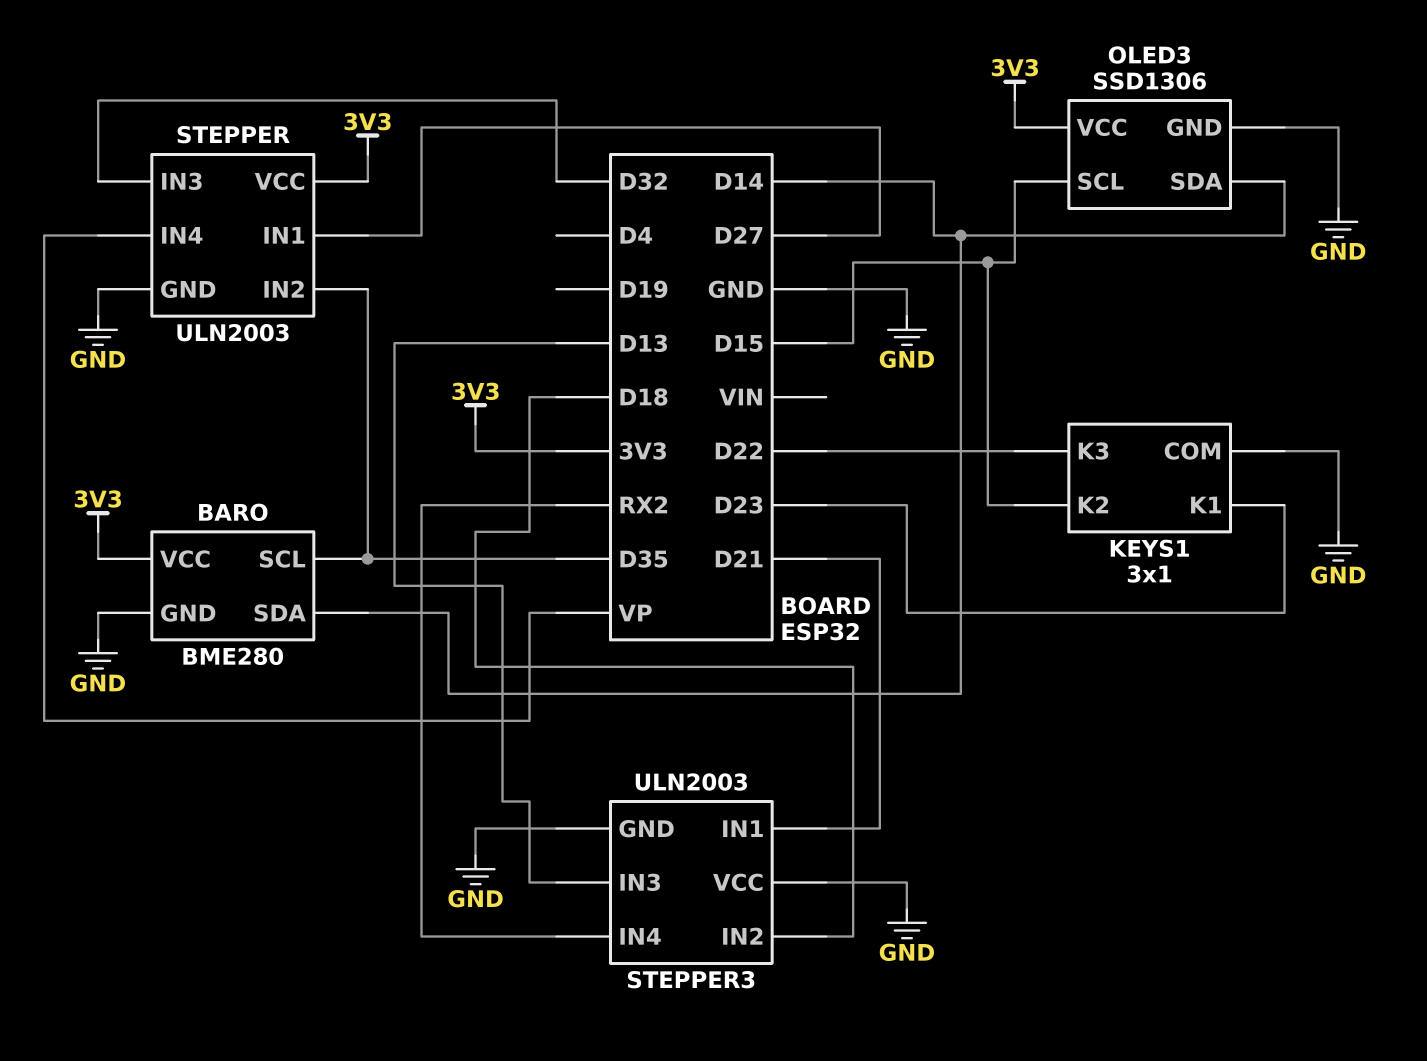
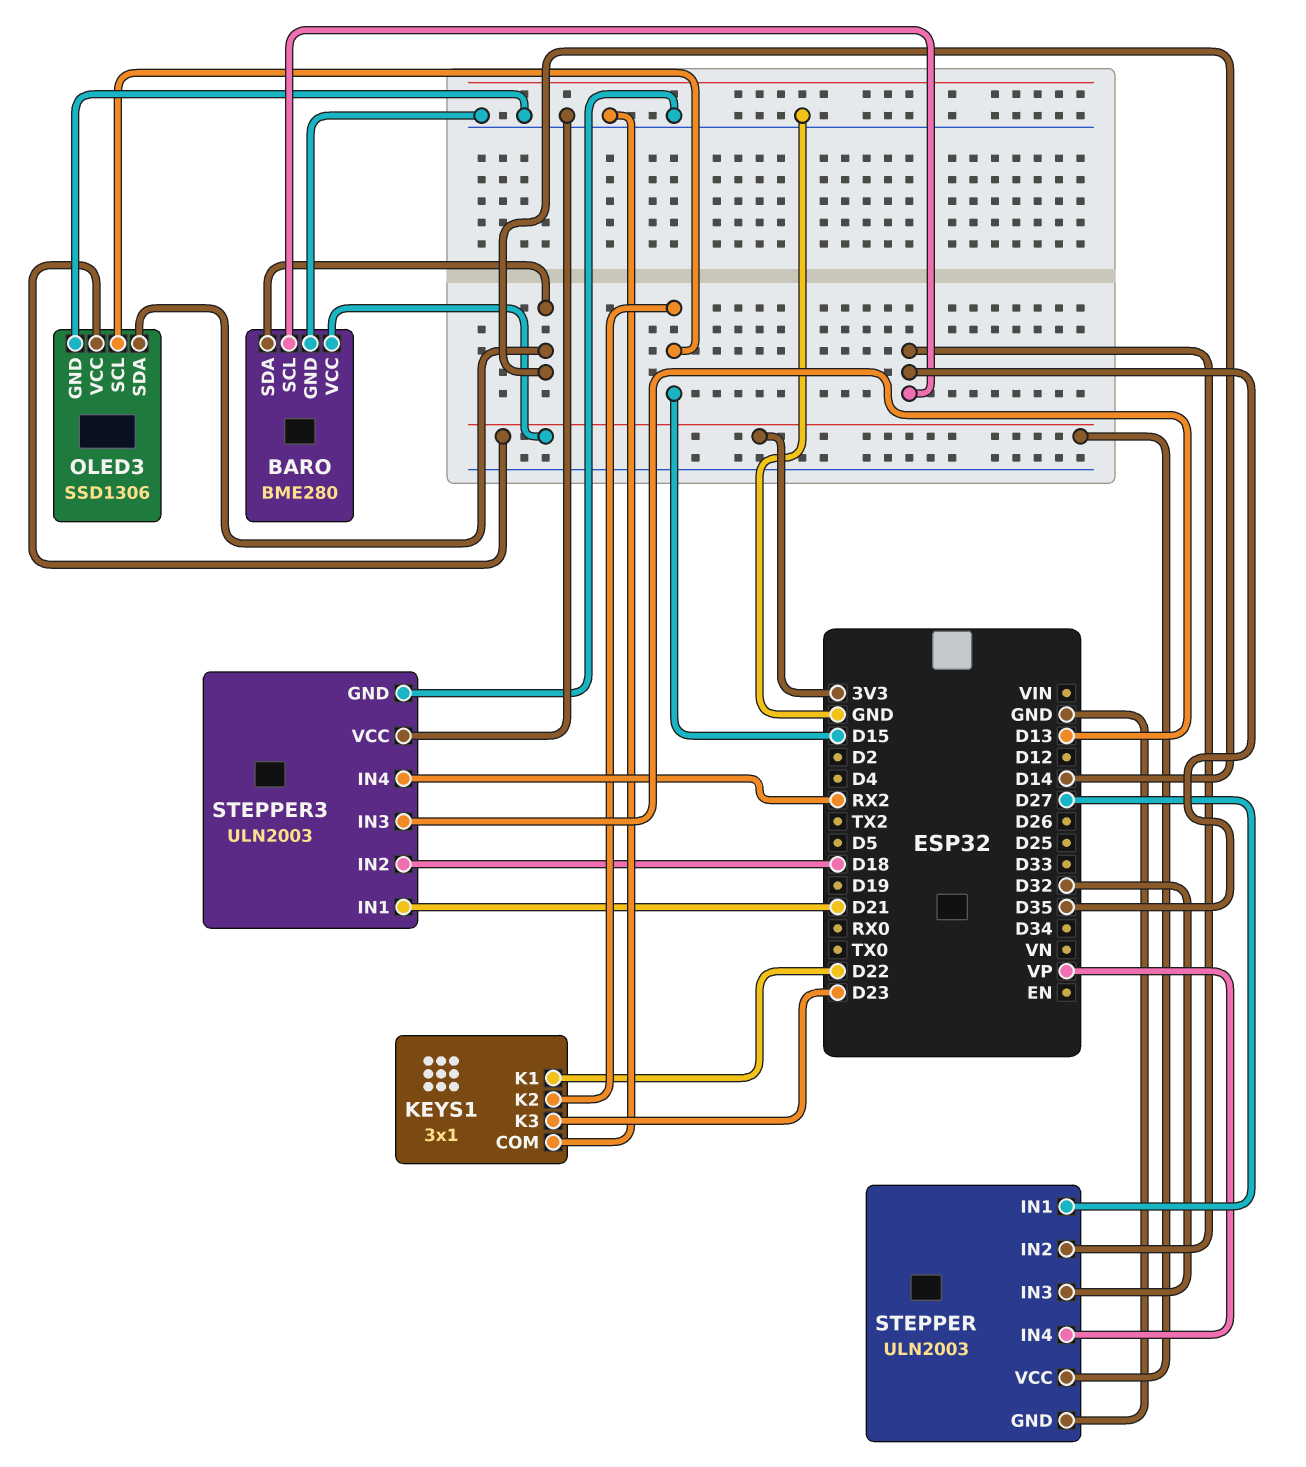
KEYS1 pin K1: D23 -> D22
KEYS1 pin K3: D22 -> D23

